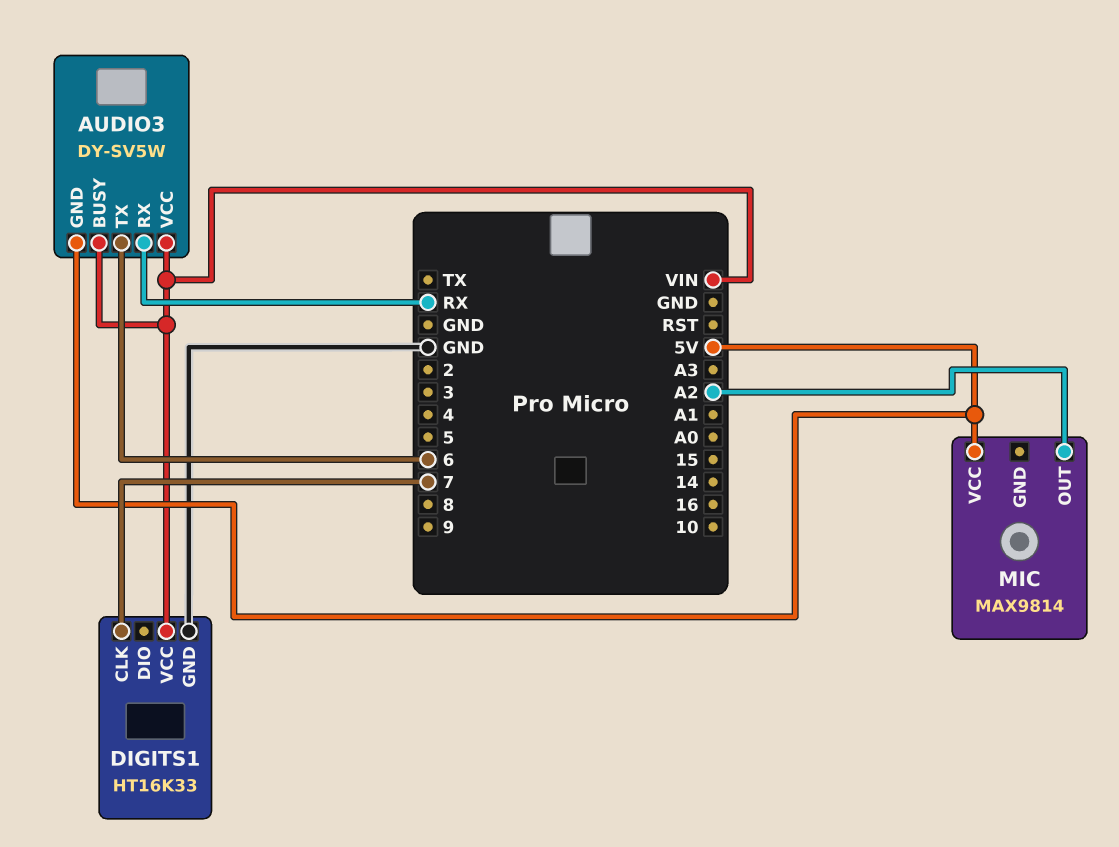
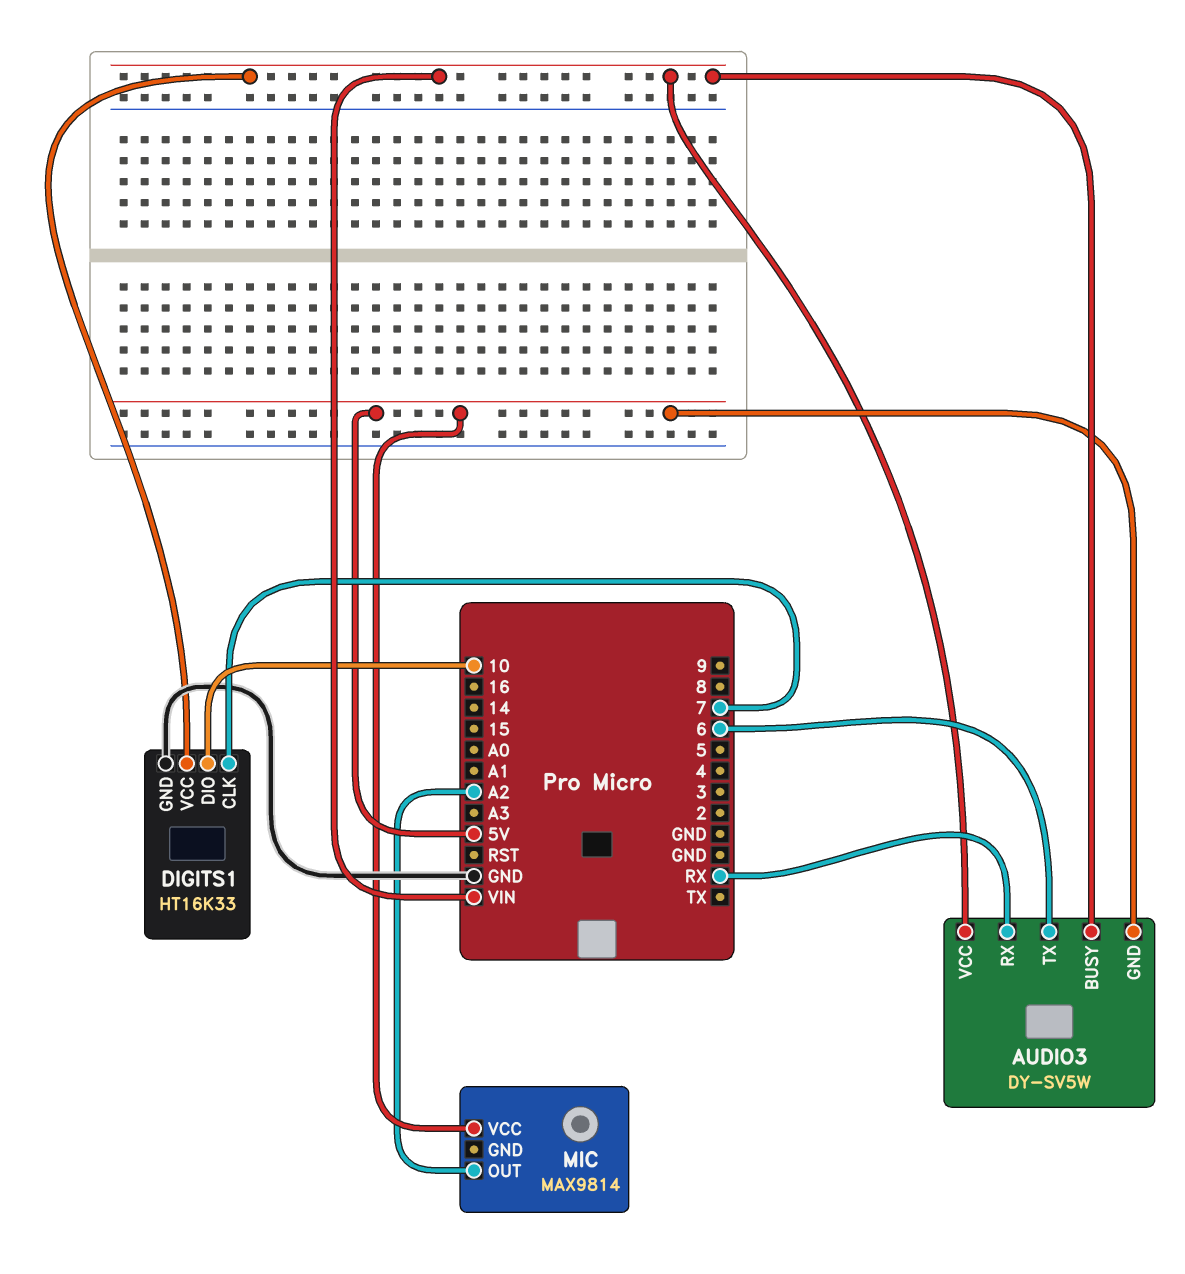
DIGITS1 pin DIO: none -> 10

